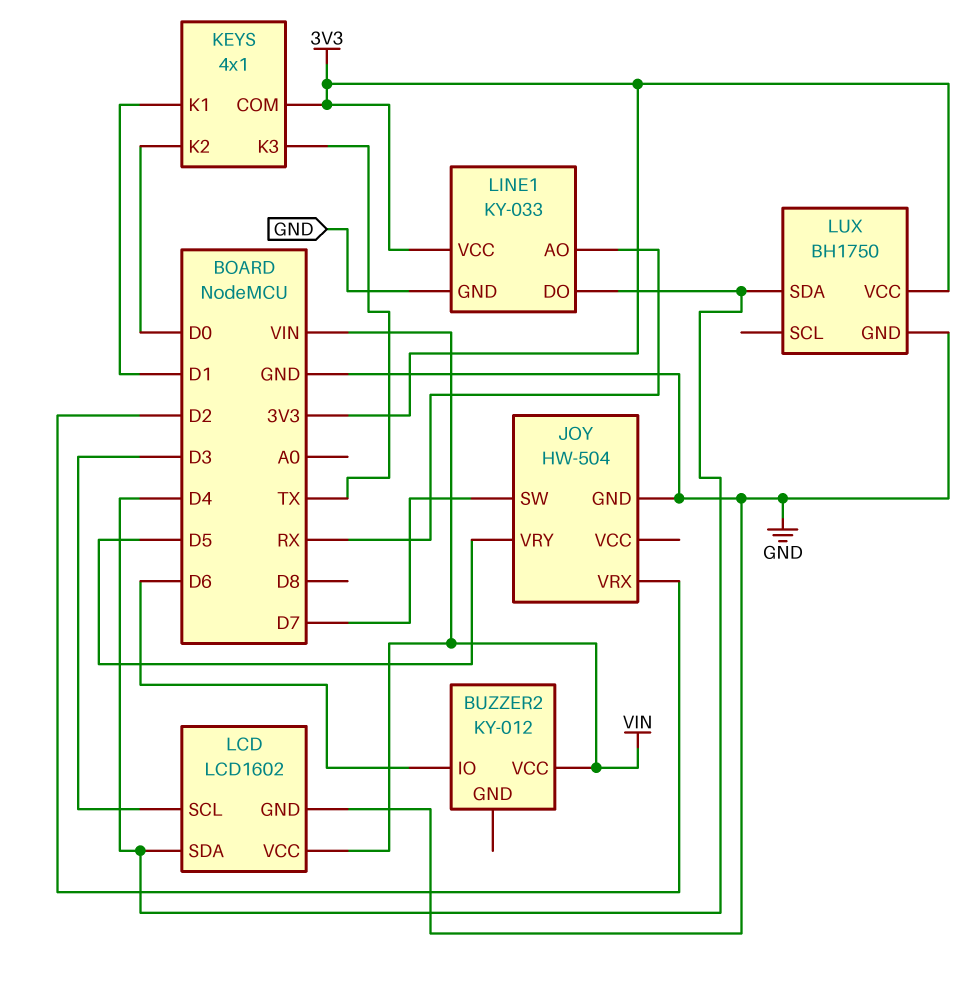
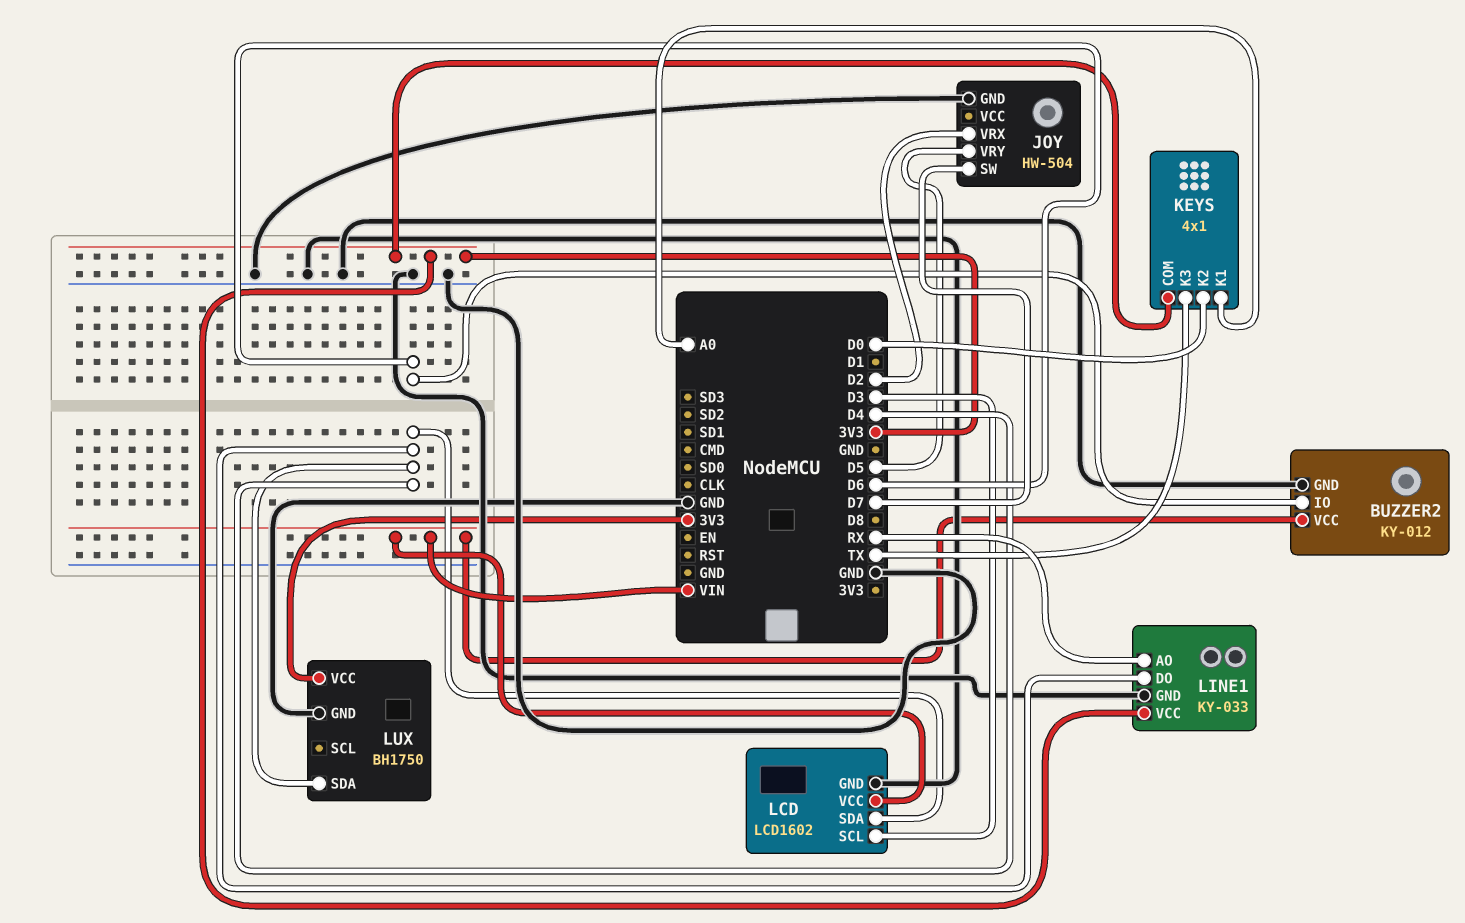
BUZZER2 pin GND: none -> GND
KEYS pin K1: D1 -> A0

